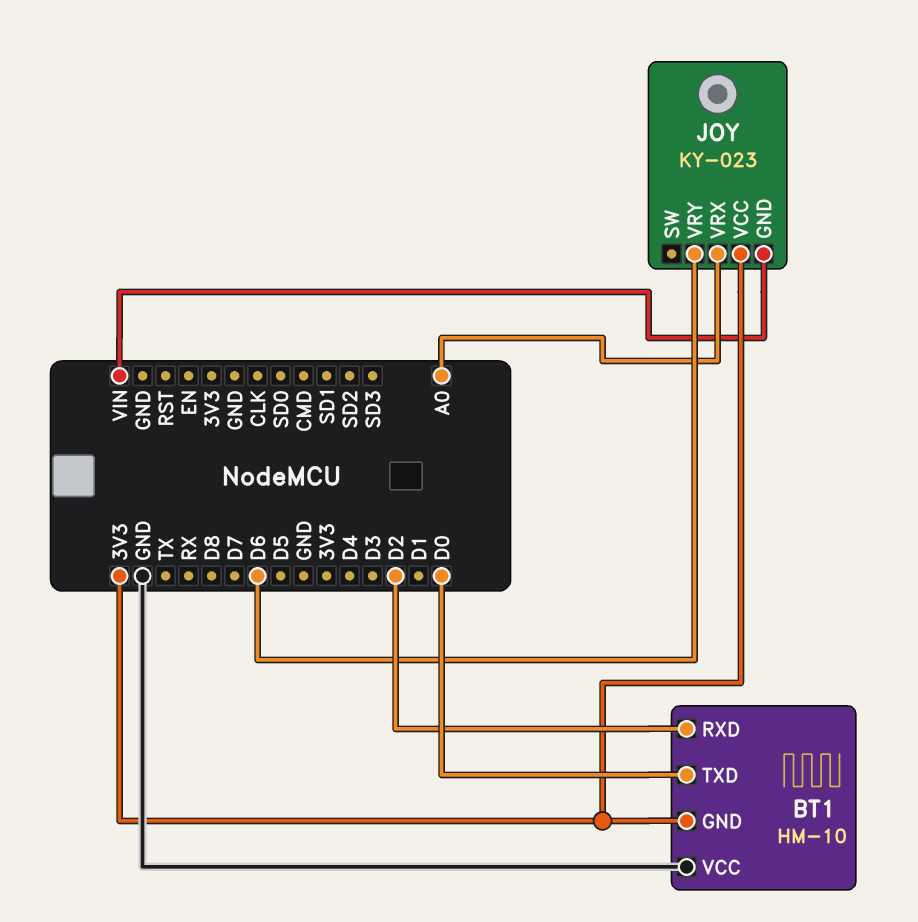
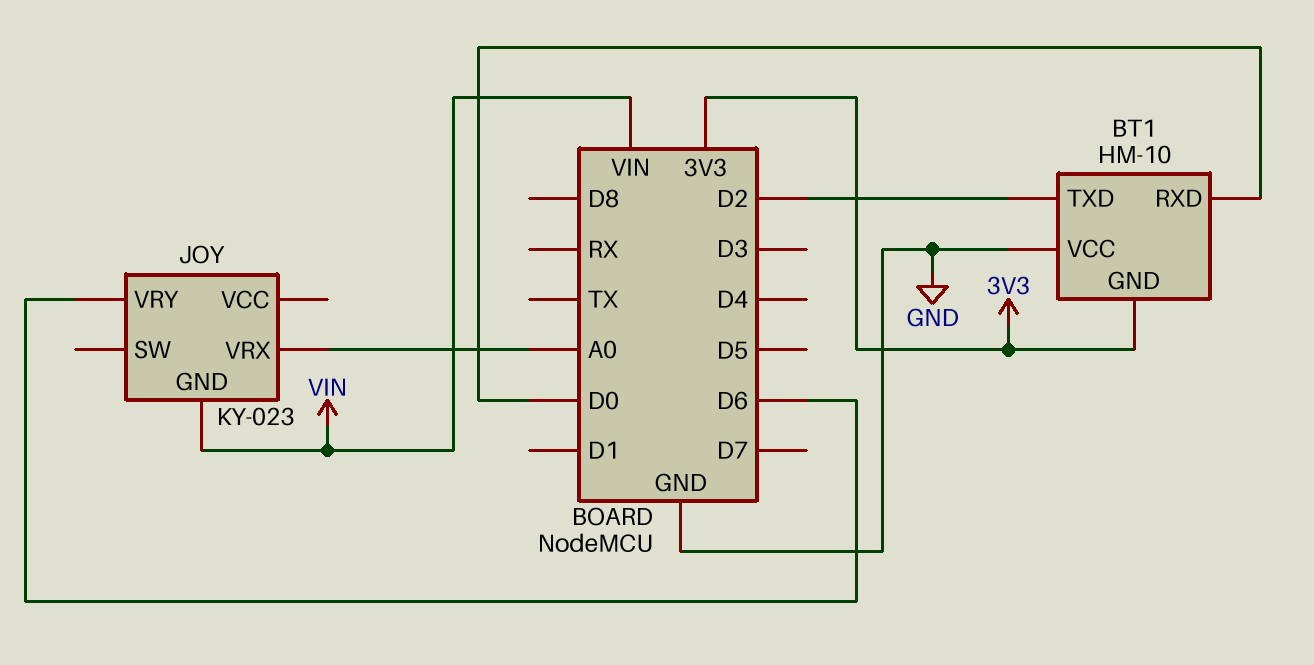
BT1 pin RXD: D2 -> D0
BT1 pin TXD: D0 -> D2
JOY pin VCC: 3V3 -> none

